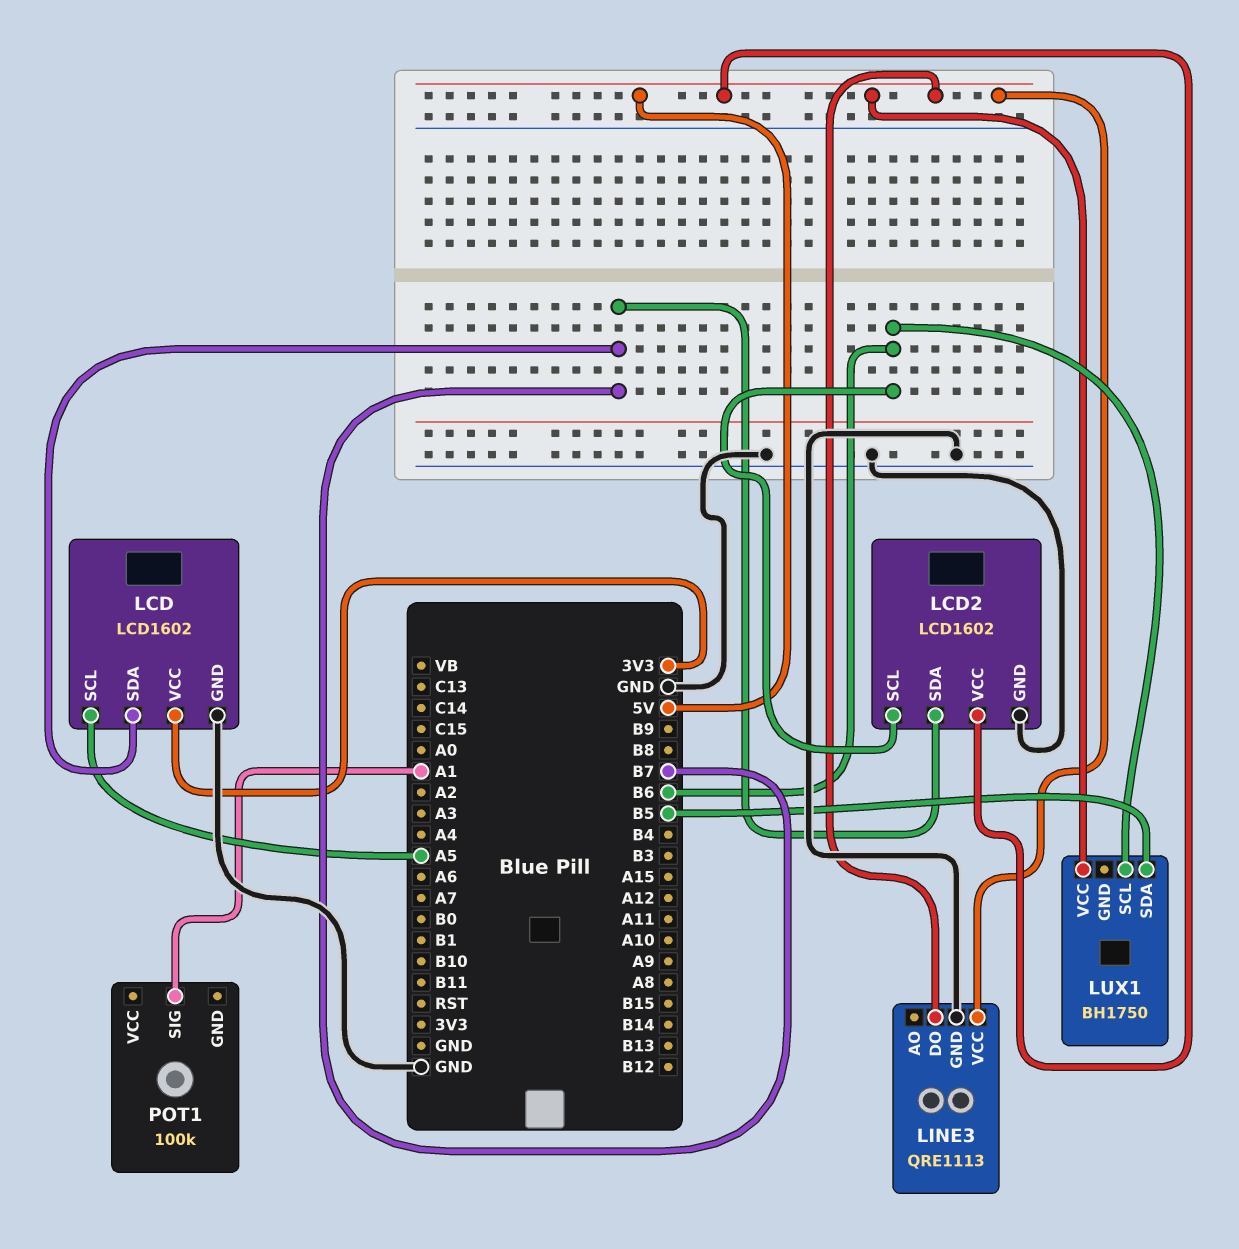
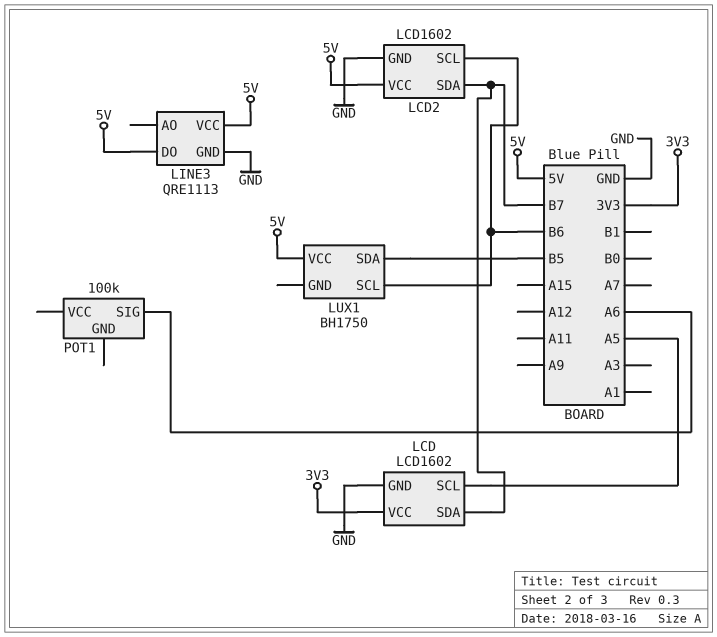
POT1 pin SIG: A1 -> A6

